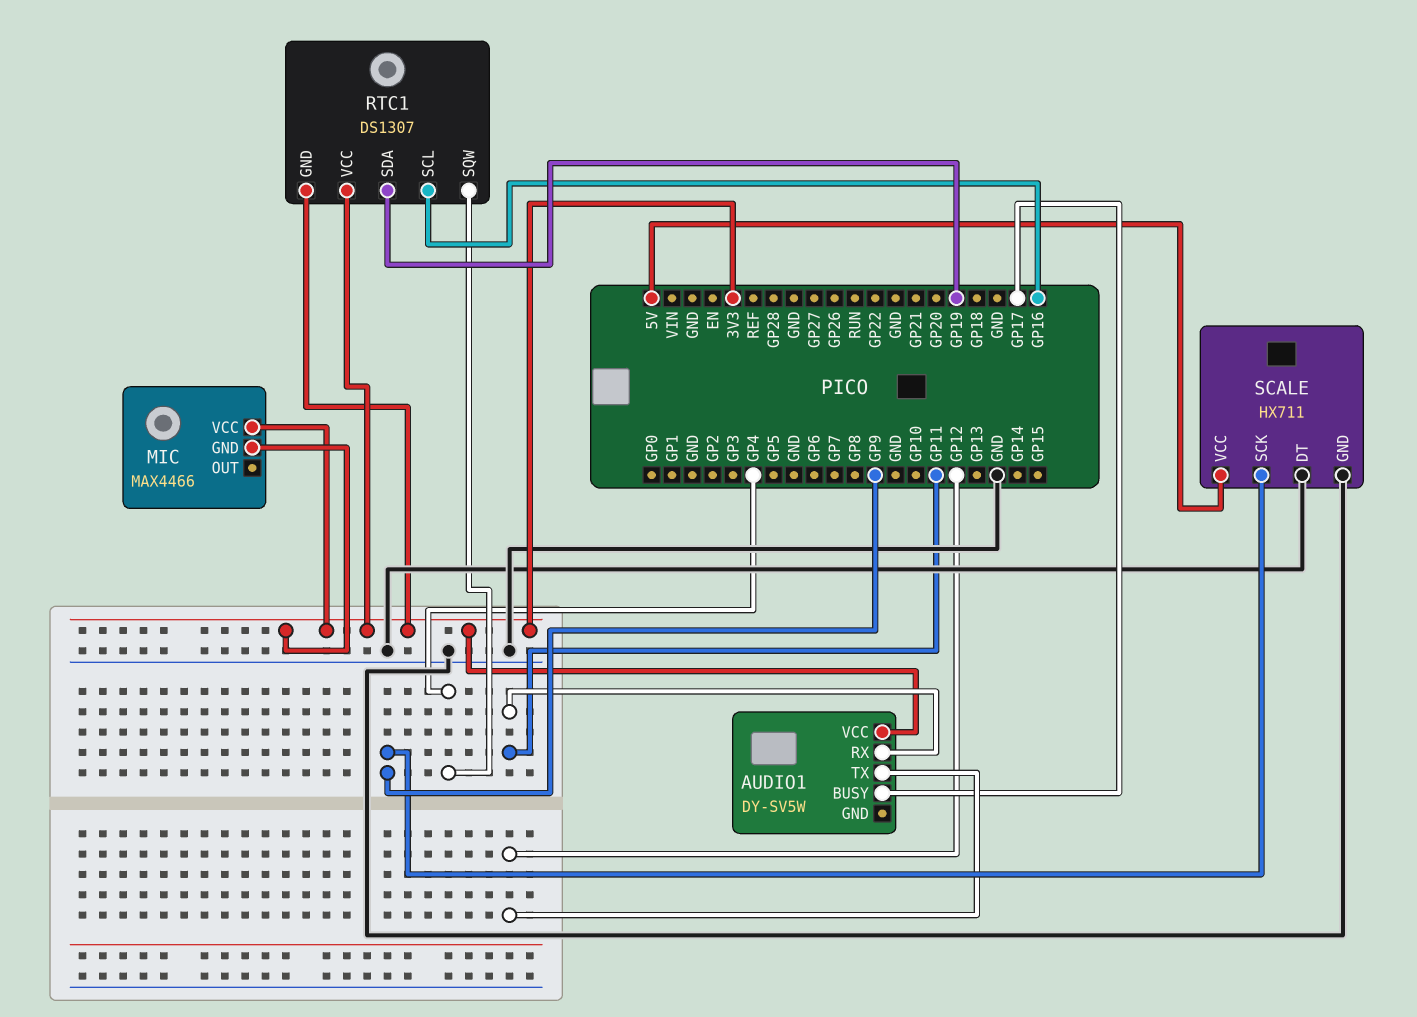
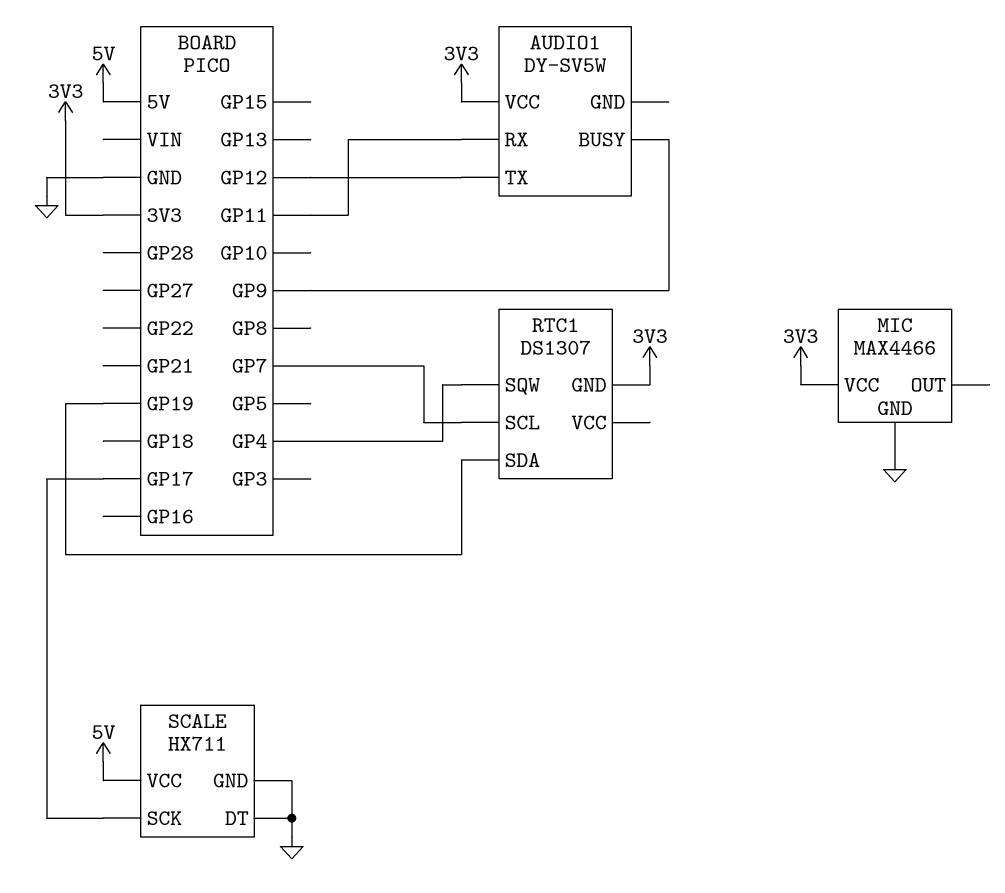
AUDIO1 pin BUSY: GP17 -> GP9
MIC pin GND: 3V3 -> GND
RTC1 pin SCL: GP16 -> GP7
RTC1 pin VCC: 3V3 -> none
SCALE pin SCK: GP9 -> GP17

